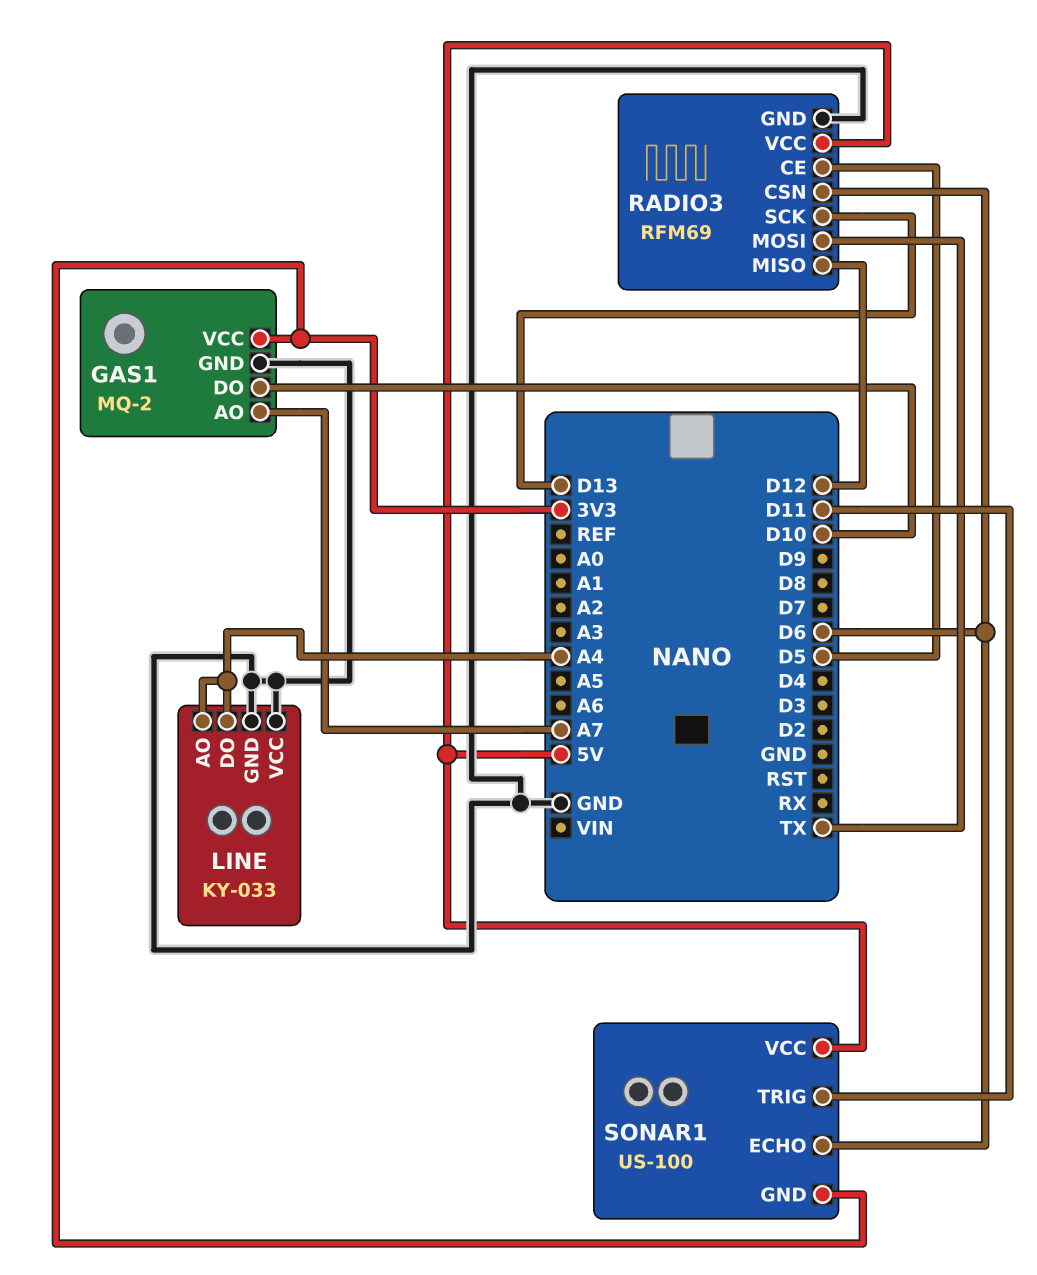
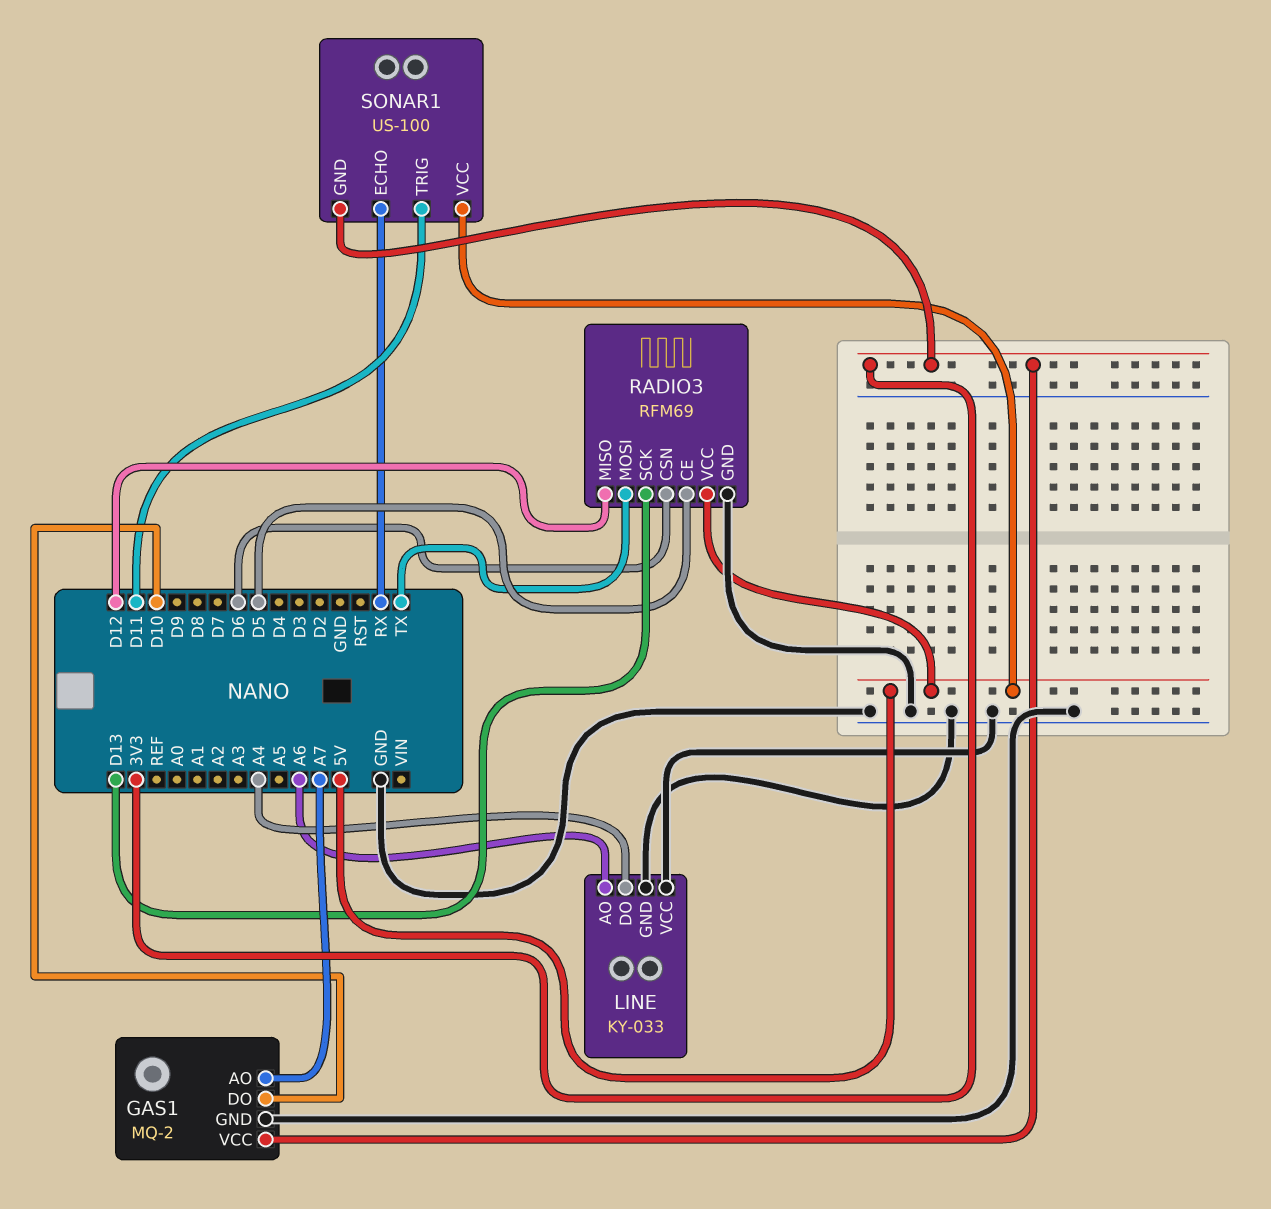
LINE pin AO: A4 -> A6
SONAR1 pin ECHO: D6 -> RX

